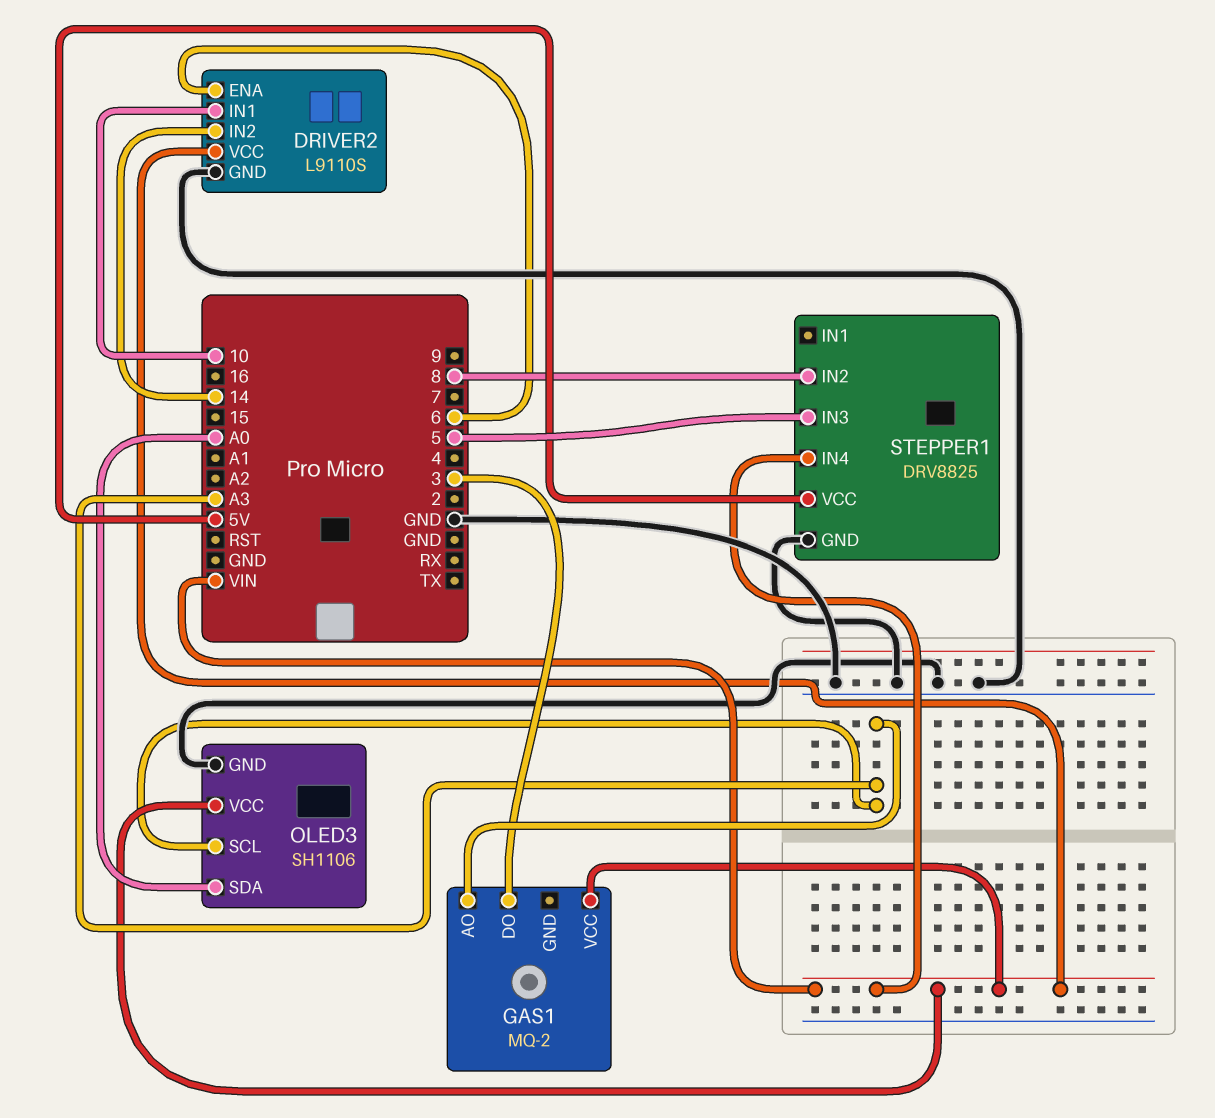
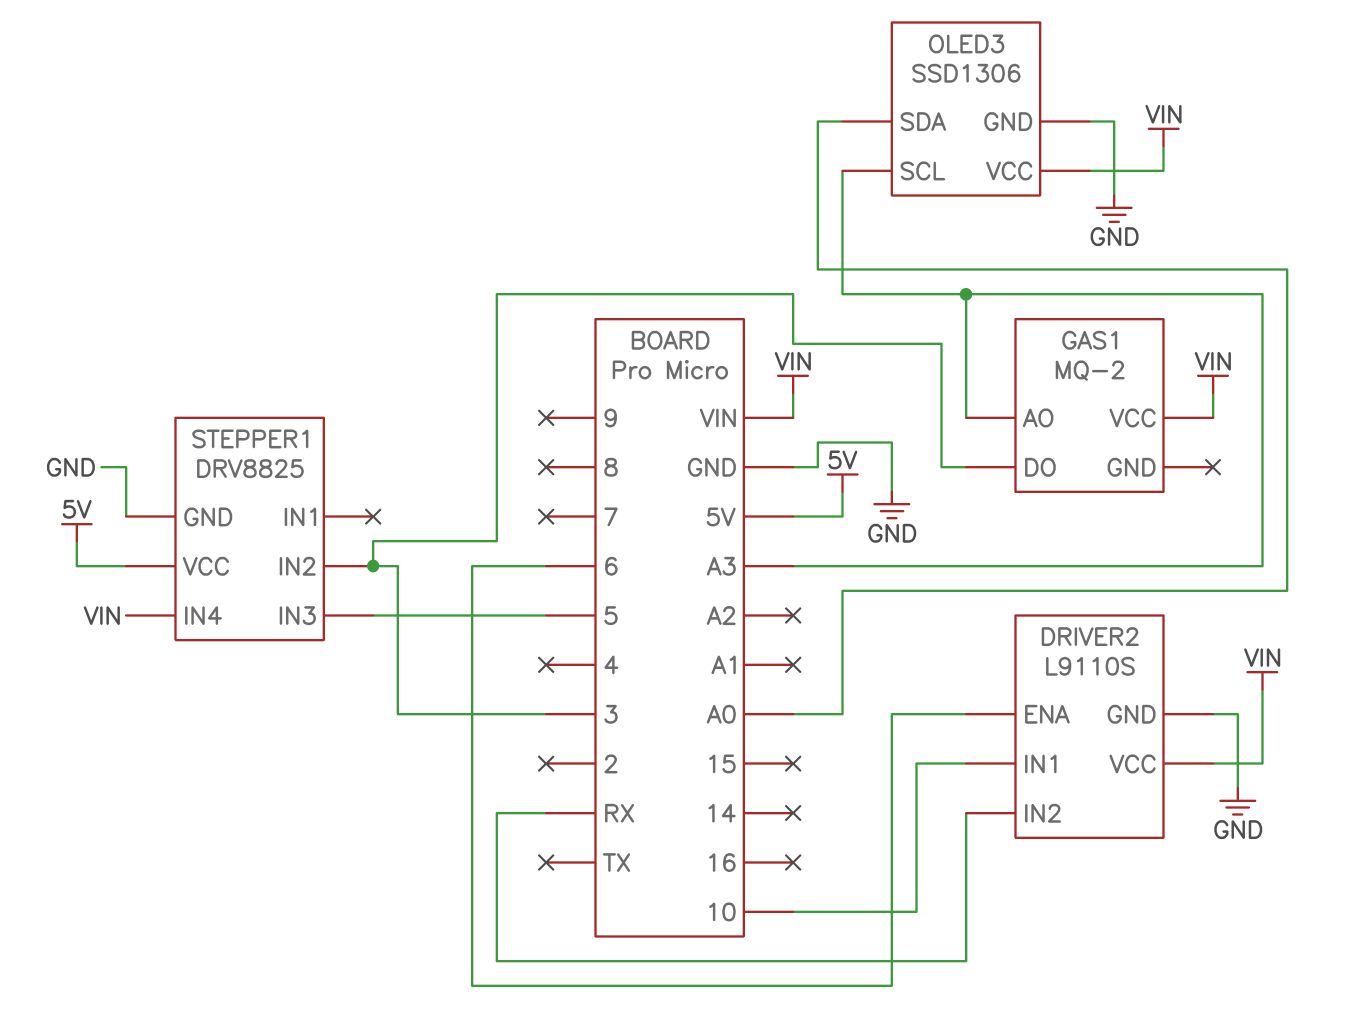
DRIVER2 pin IN2: 14 -> RX
OLED3: SH1106 -> SSD1306
STEPPER1 pin IN2: 8 -> 3

